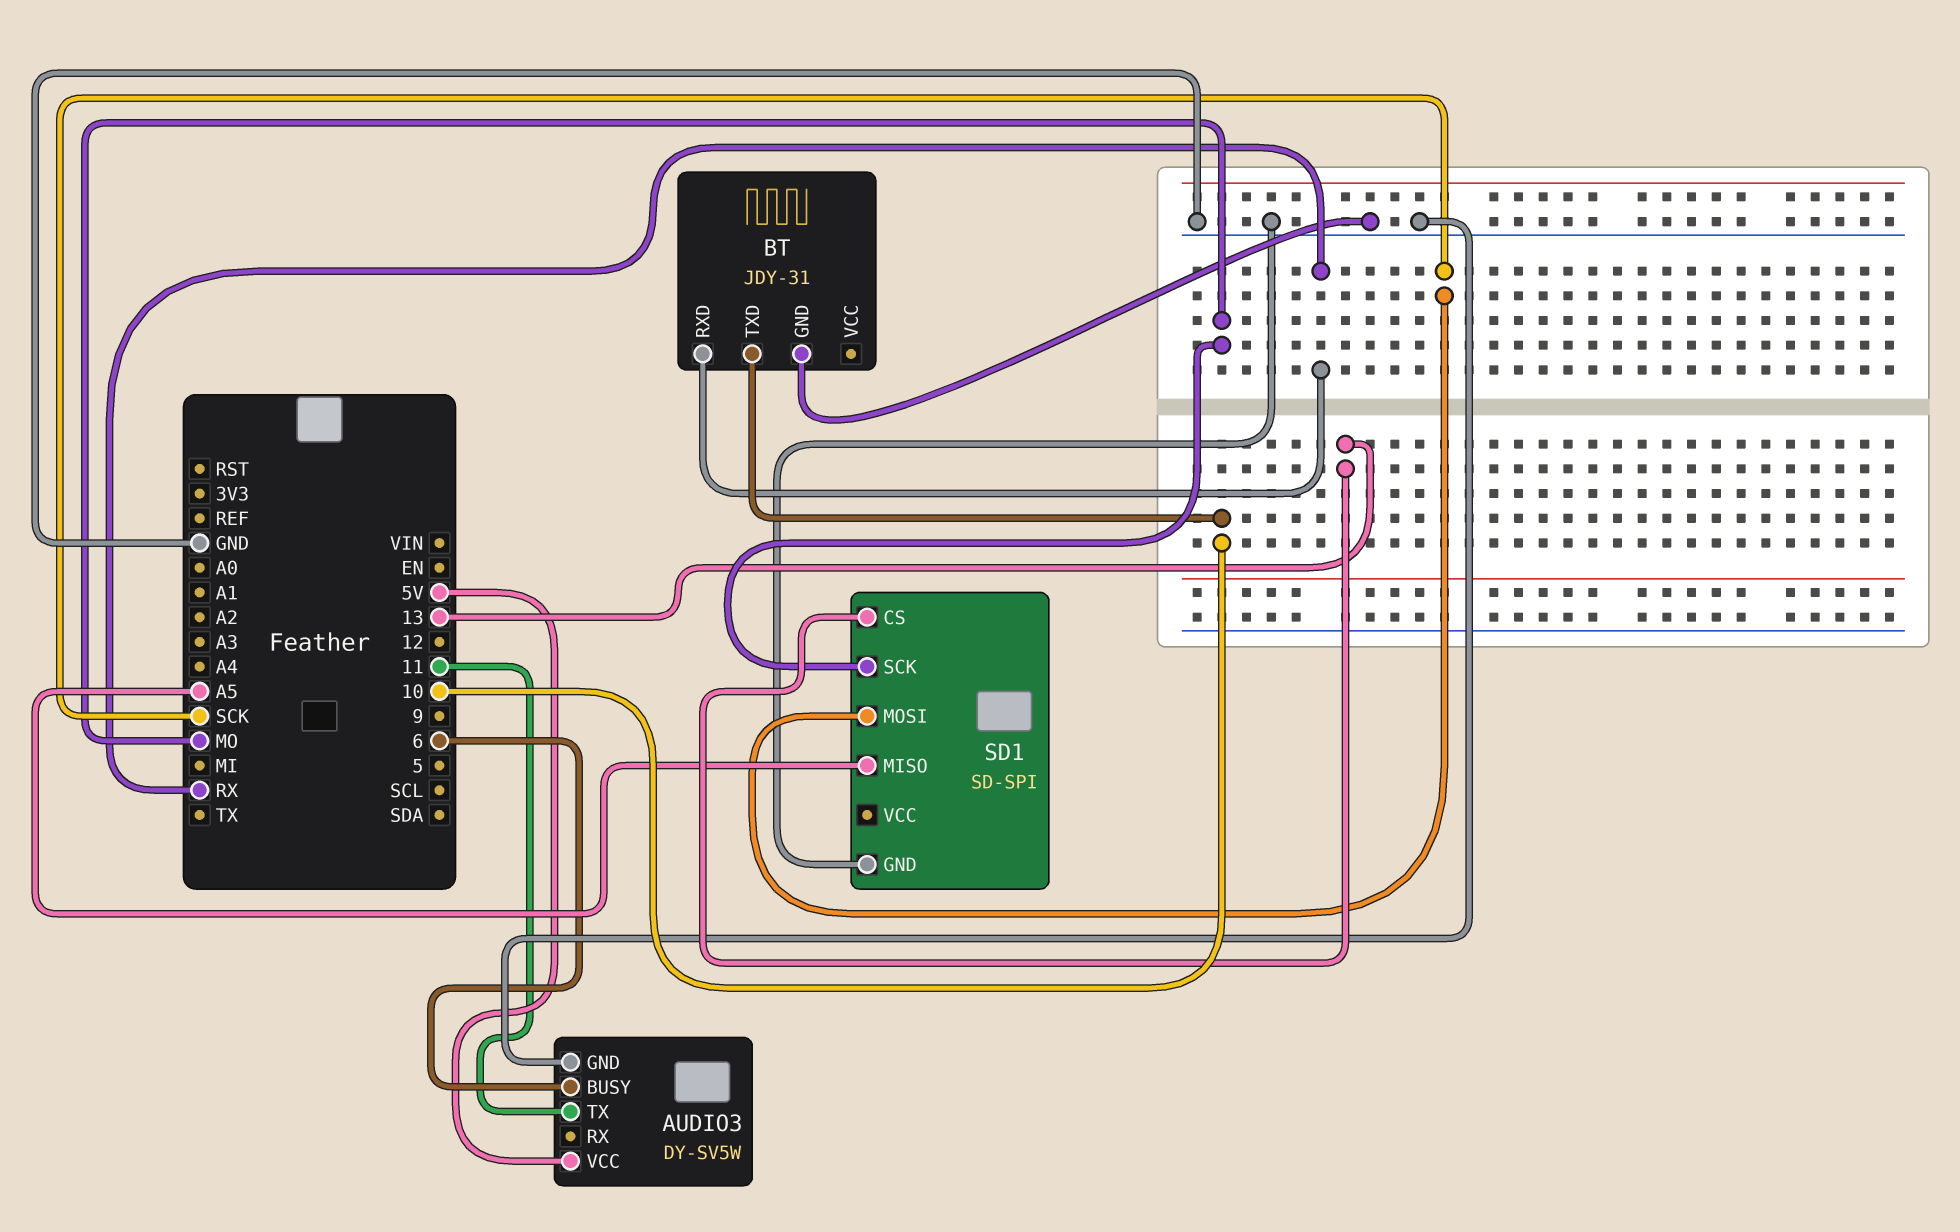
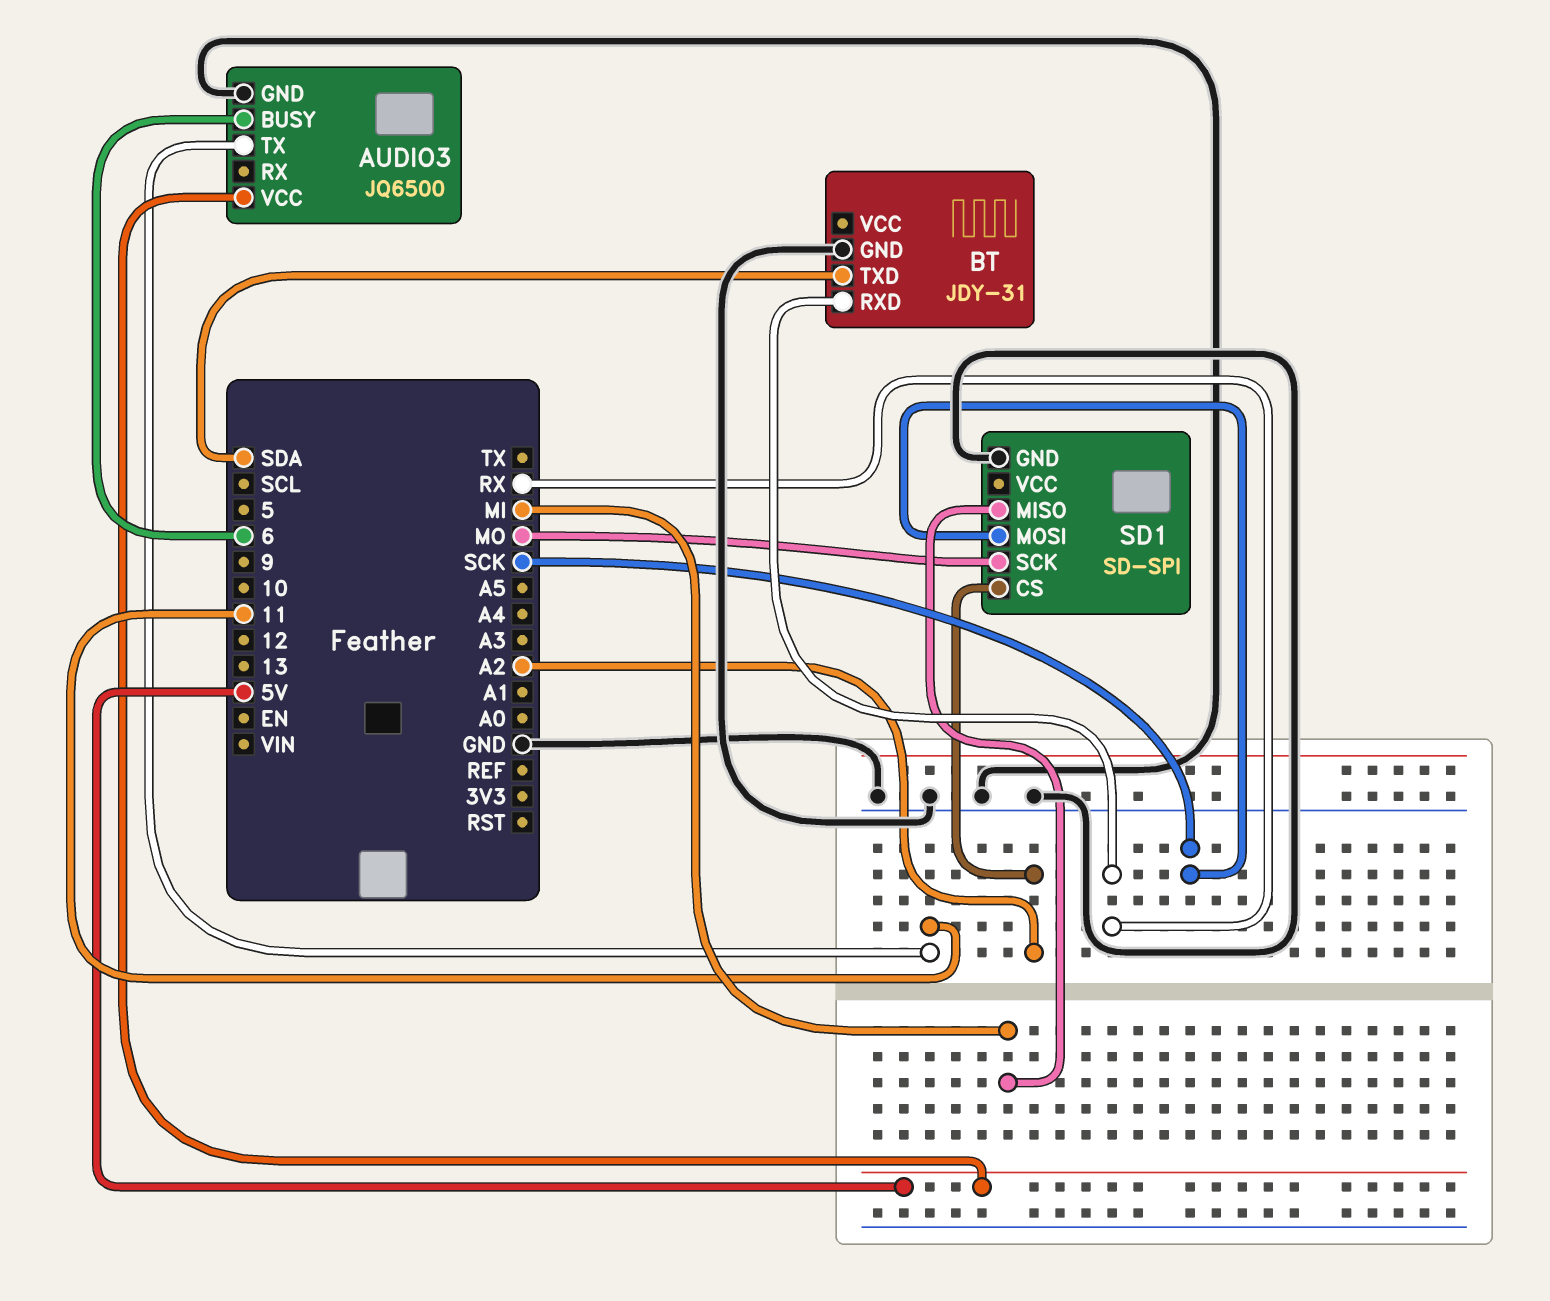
AUDIO3: DY-SV5W -> JQ6500
BT pin TXD: 10 -> SDA
SD1 pin CS: 13 -> A2
SD1 pin MISO: A5 -> MI

